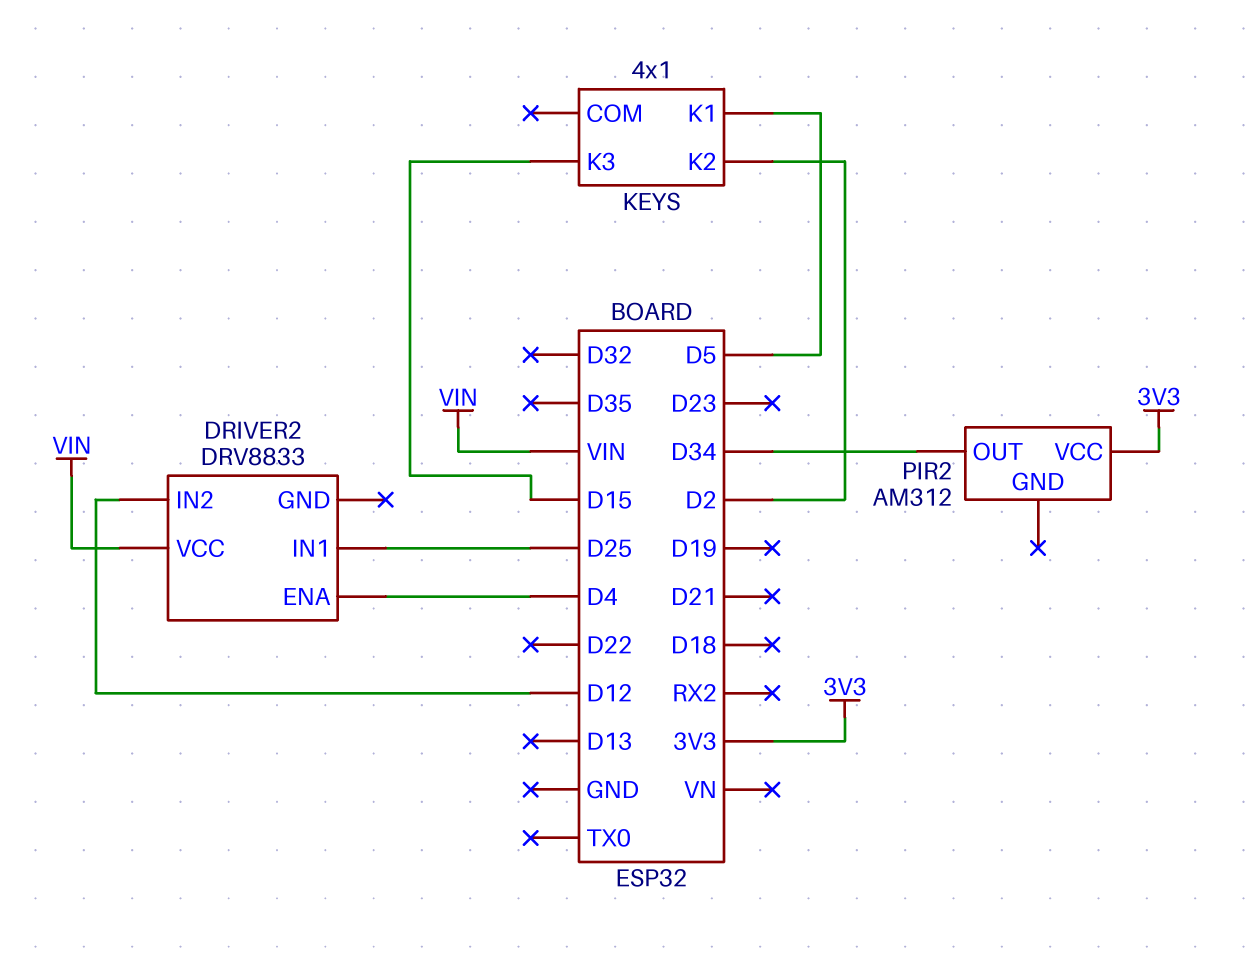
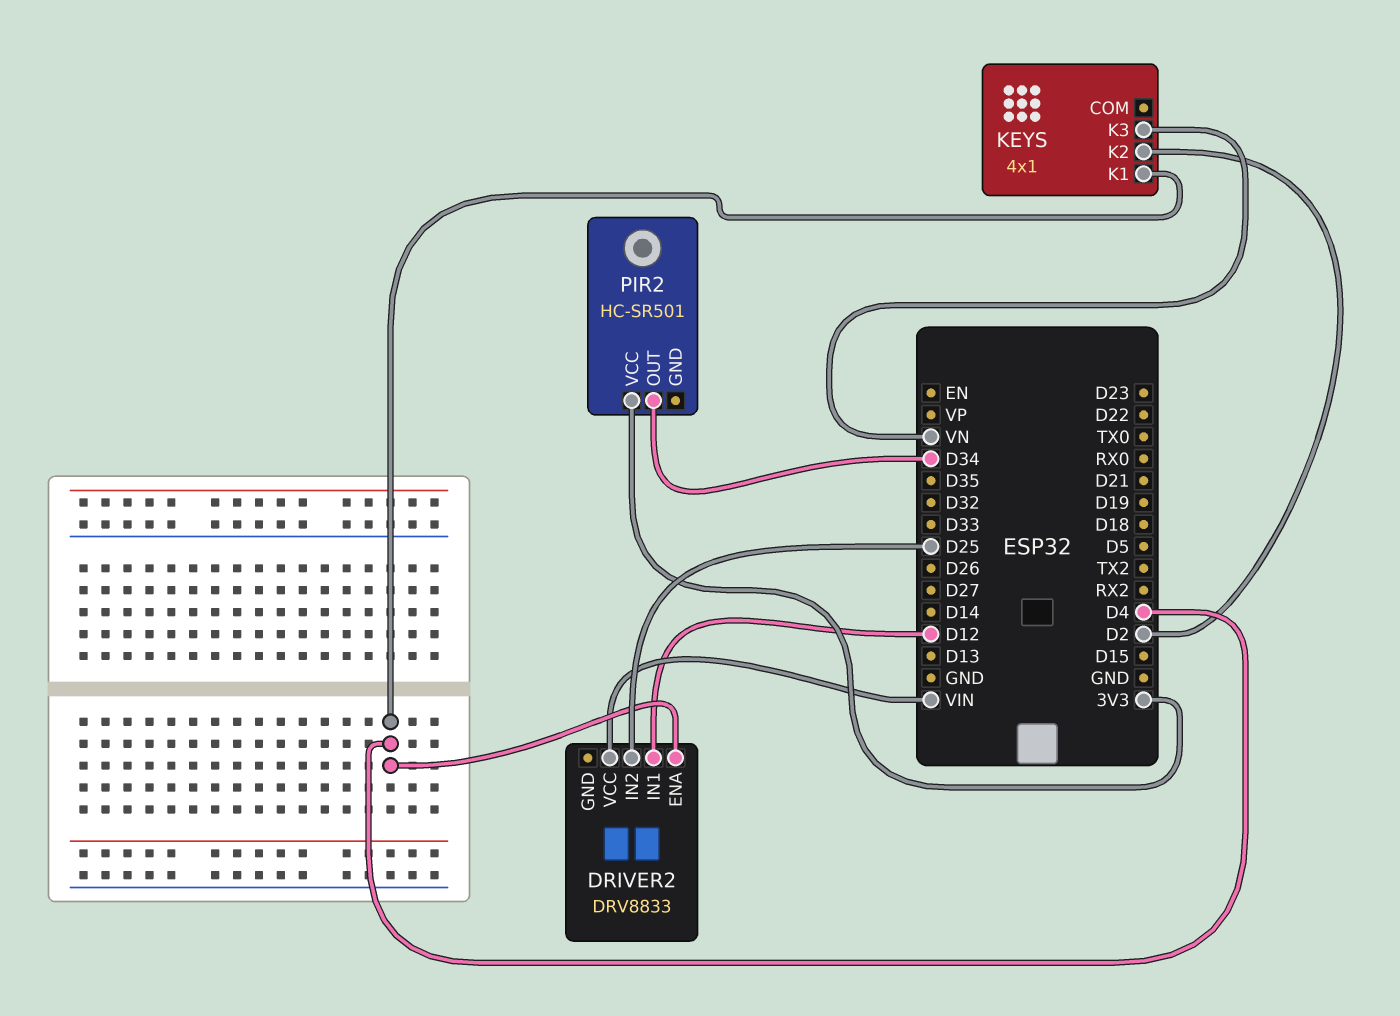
DRIVER2 pin IN1: D25 -> D12
DRIVER2 pin IN2: D12 -> D25
KEYS pin K1: D5 -> D4
KEYS pin K3: D15 -> VN
PIR2: AM312 -> HC-SR501

